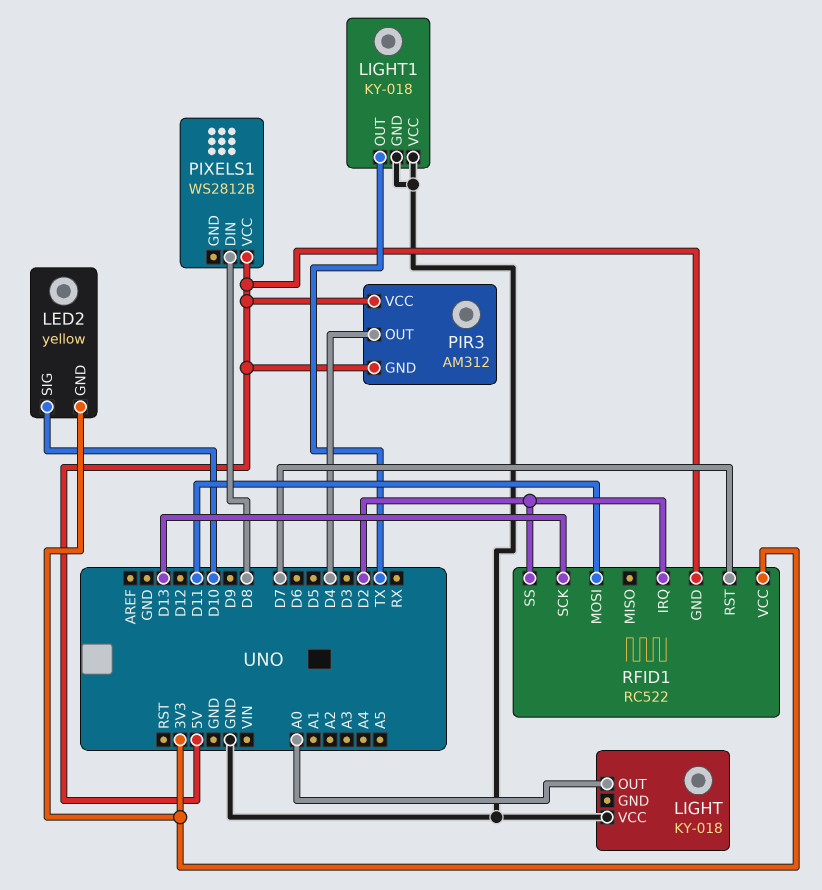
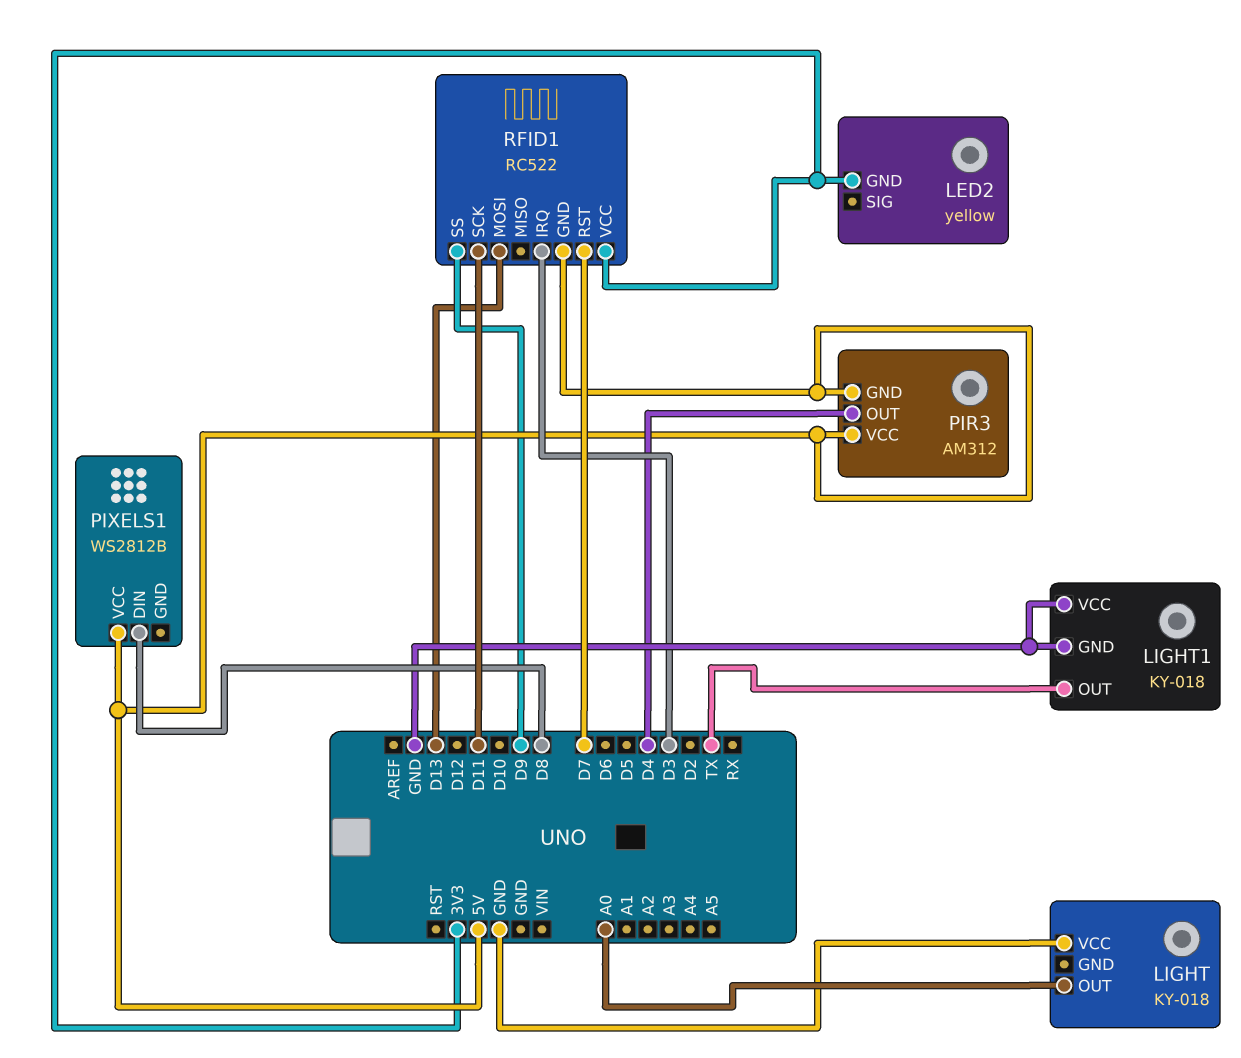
LED2 pin SIG: D10 -> none
RFID1 pin IRQ: D2 -> D3
RFID1 pin MOSI: D11 -> D13
RFID1 pin SCK: D13 -> D11
RFID1 pin SS: D2 -> D9

